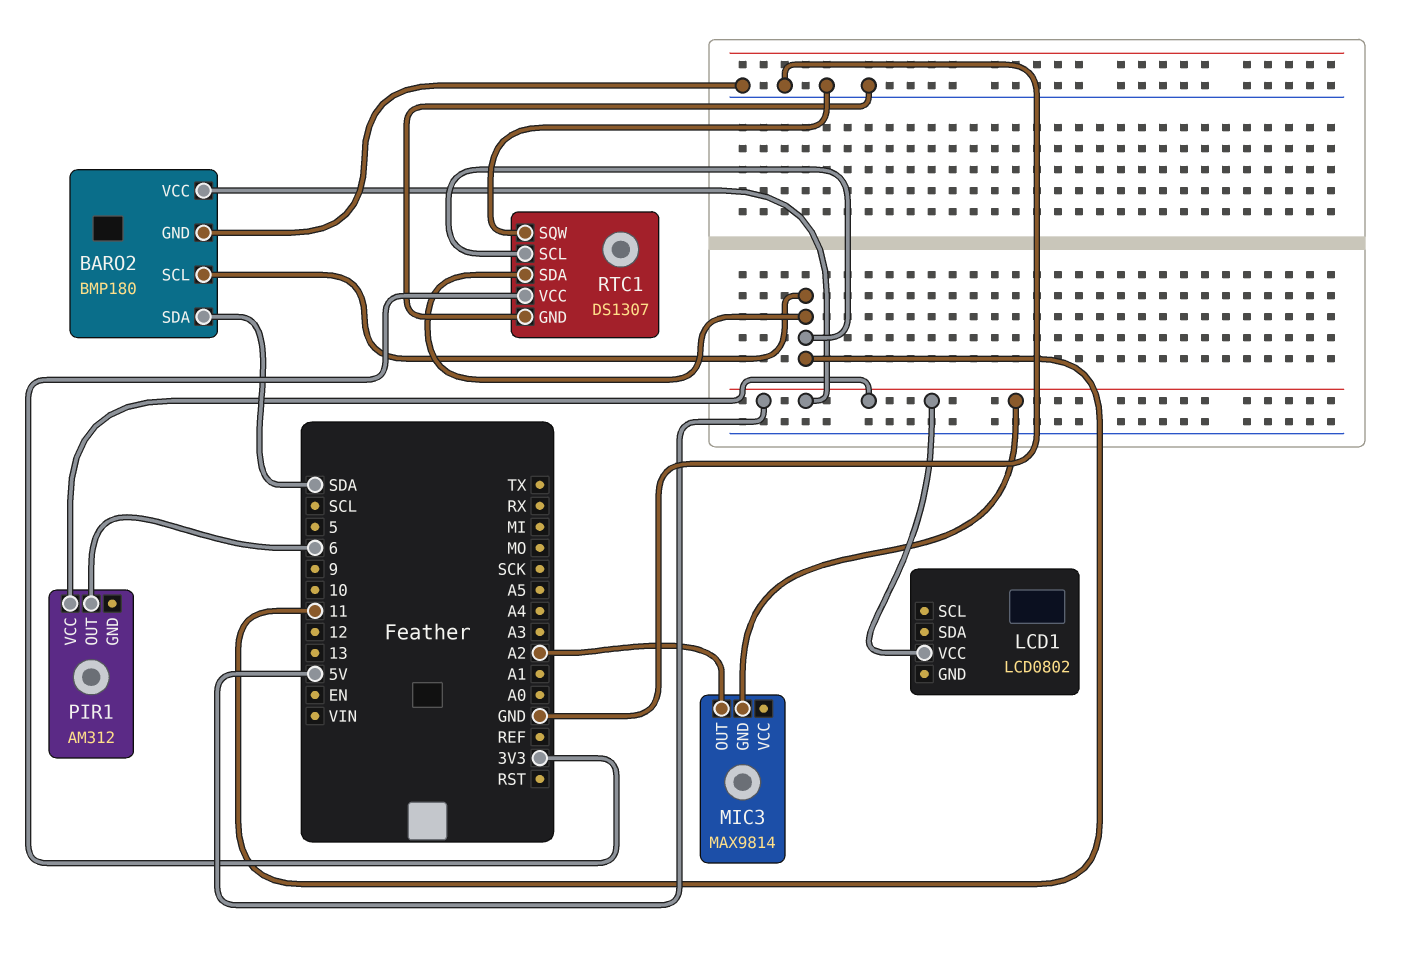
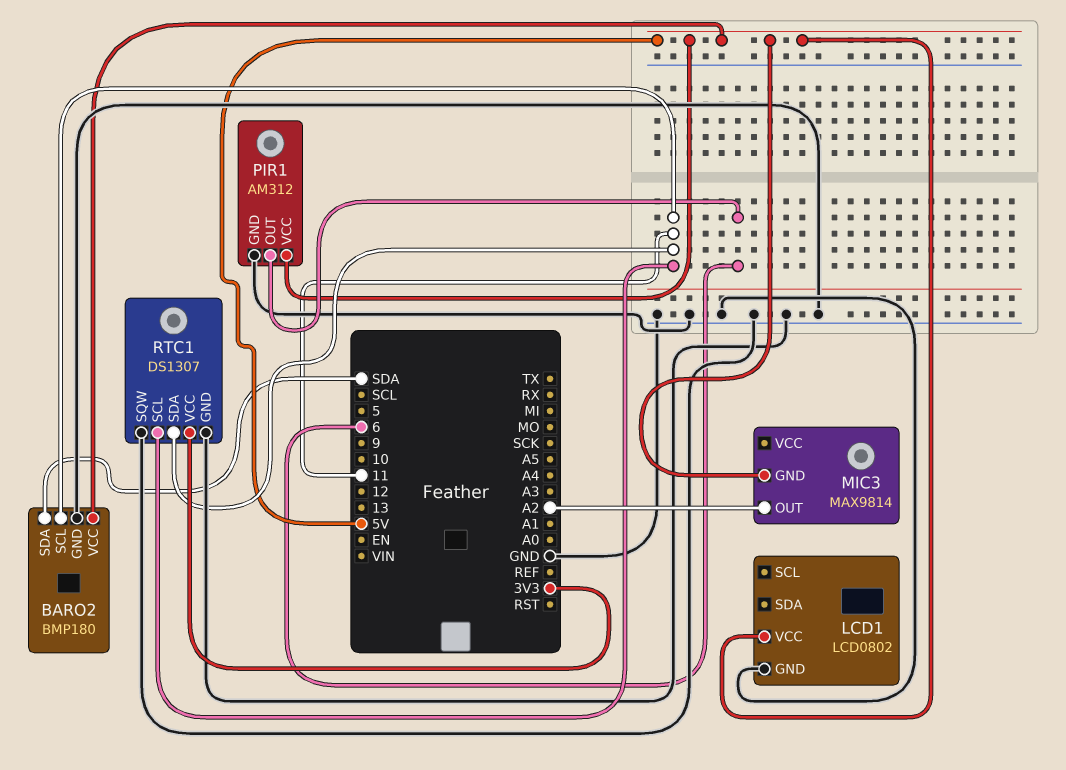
LCD1 pin GND: none -> GND
PIR1 pin GND: none -> GND

